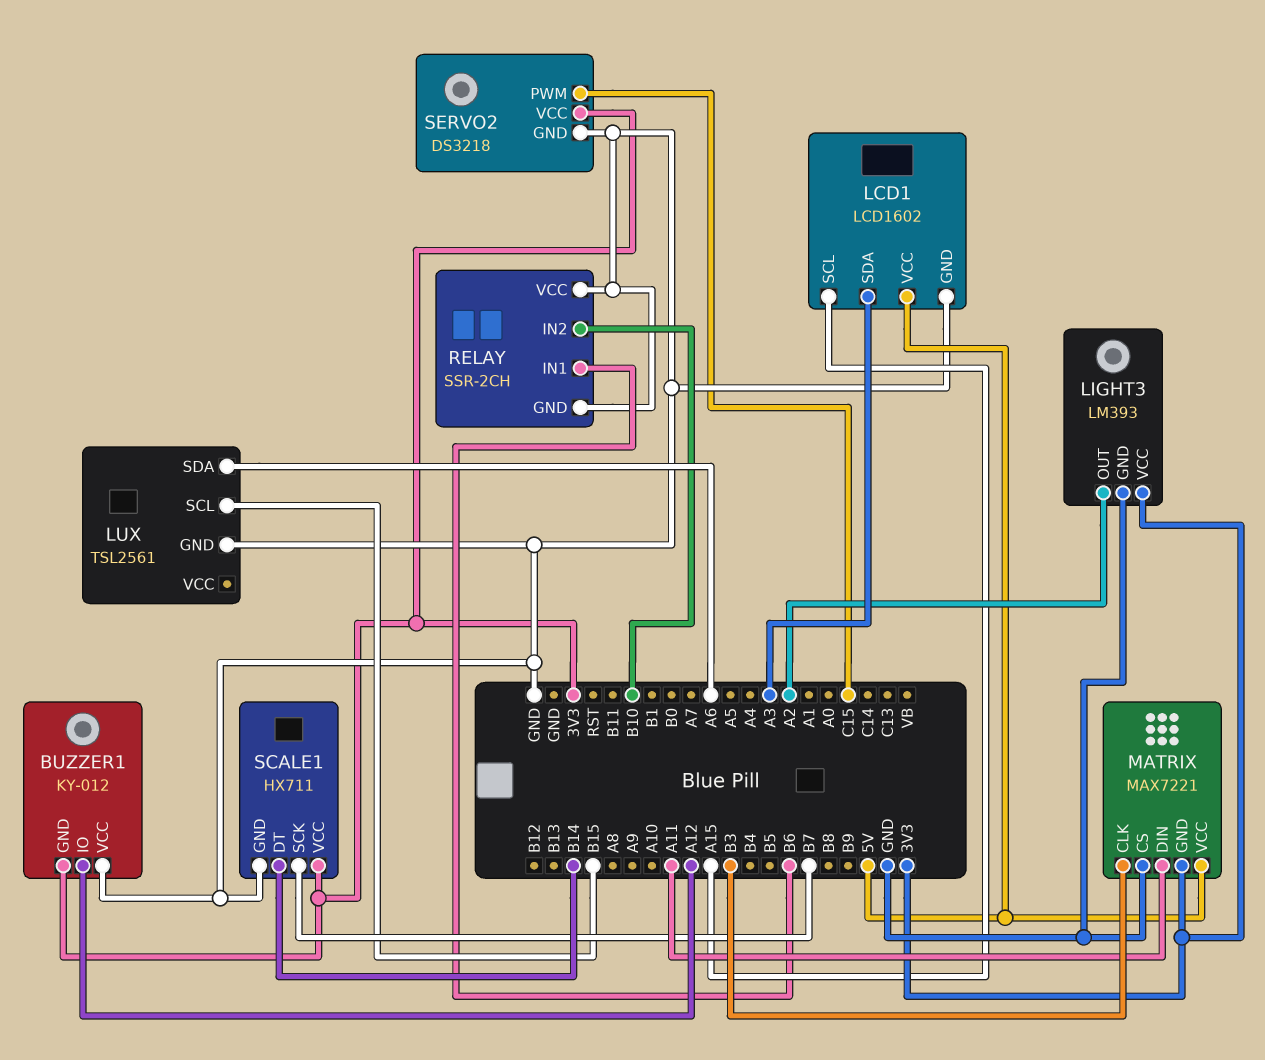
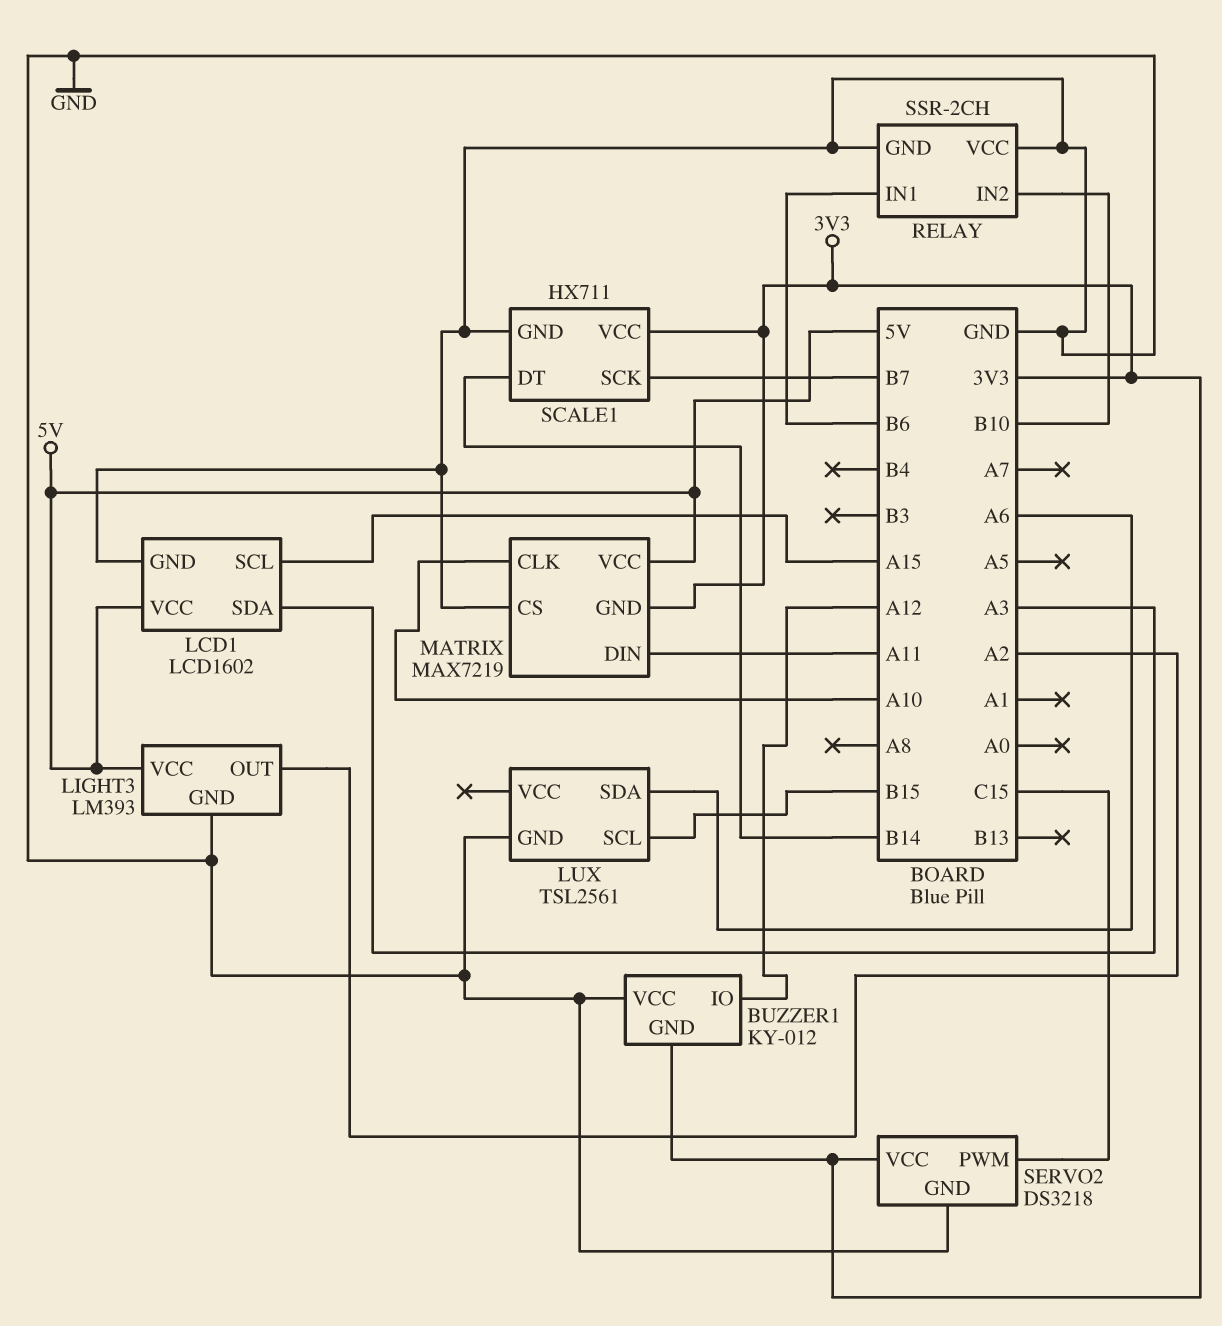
LIGHT3 pin VCC: 3V3 -> 5V
MATRIX: MAX7221 -> MAX7219
MATRIX pin CLK: B3 -> A10

